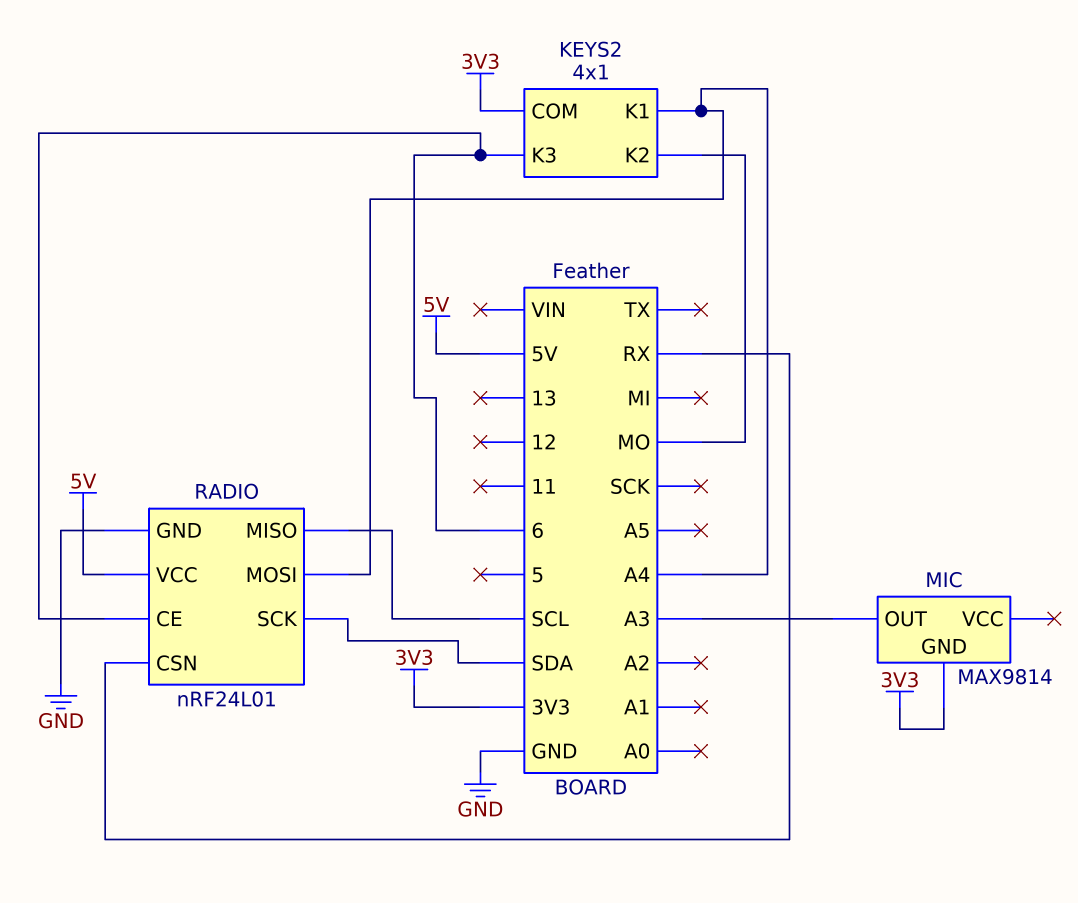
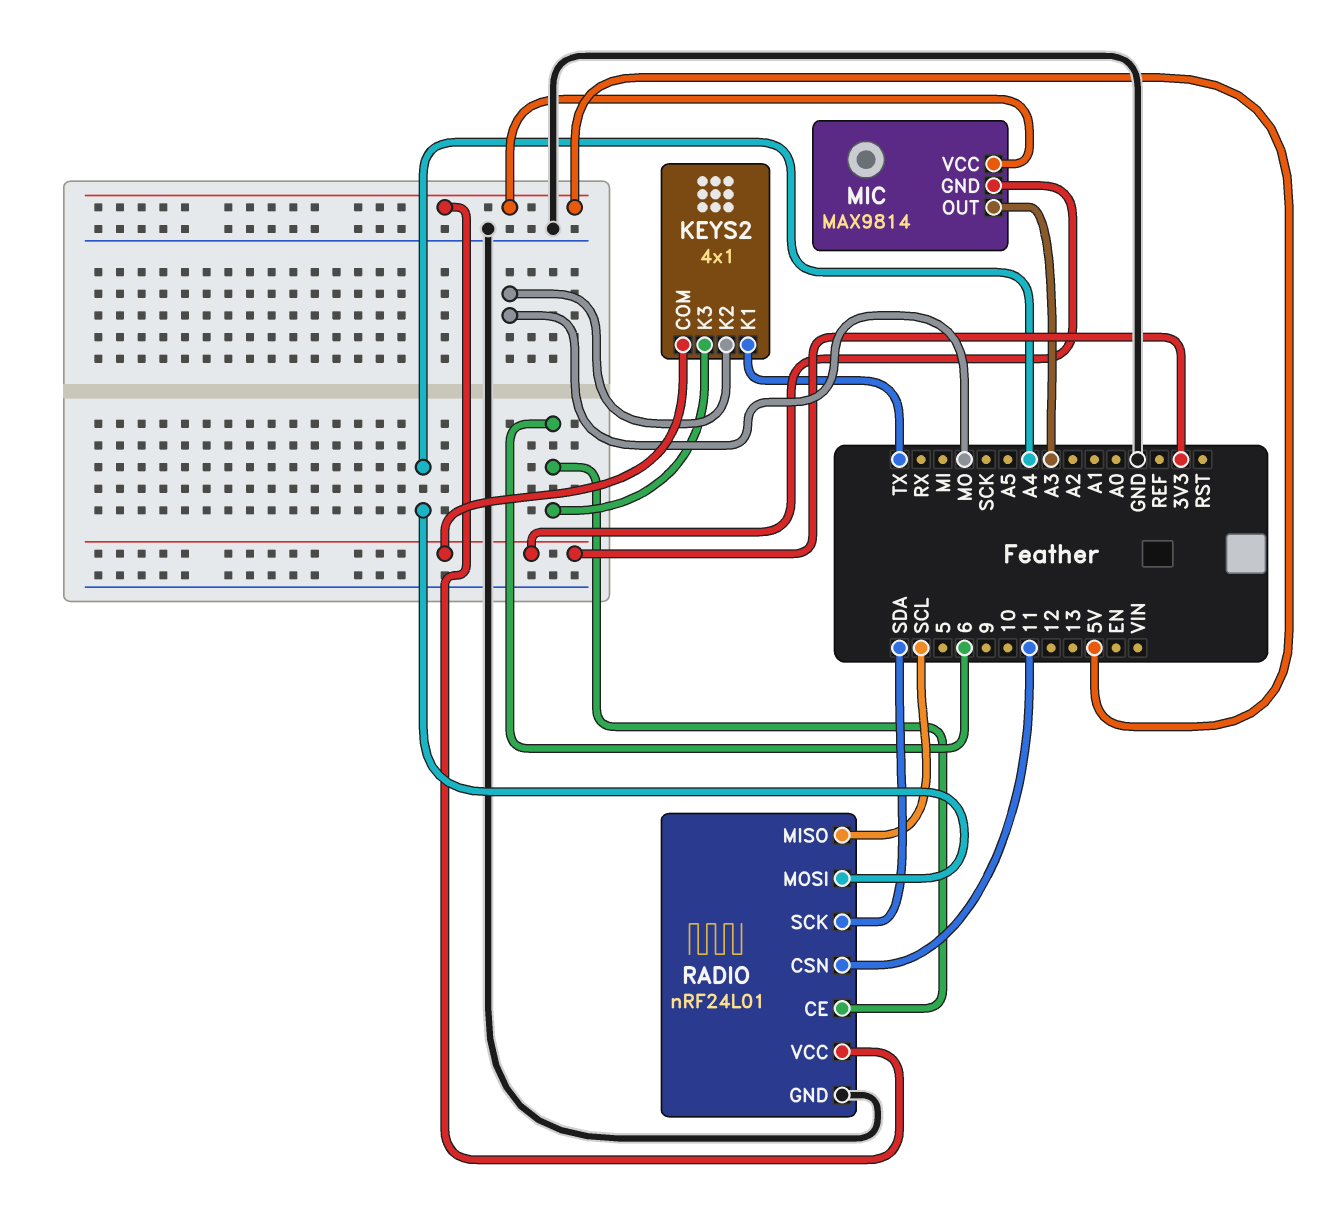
KEYS2 pin K1: A4 -> TX
MIC pin VCC: none -> 5V
RADIO pin CSN: RX -> 11

